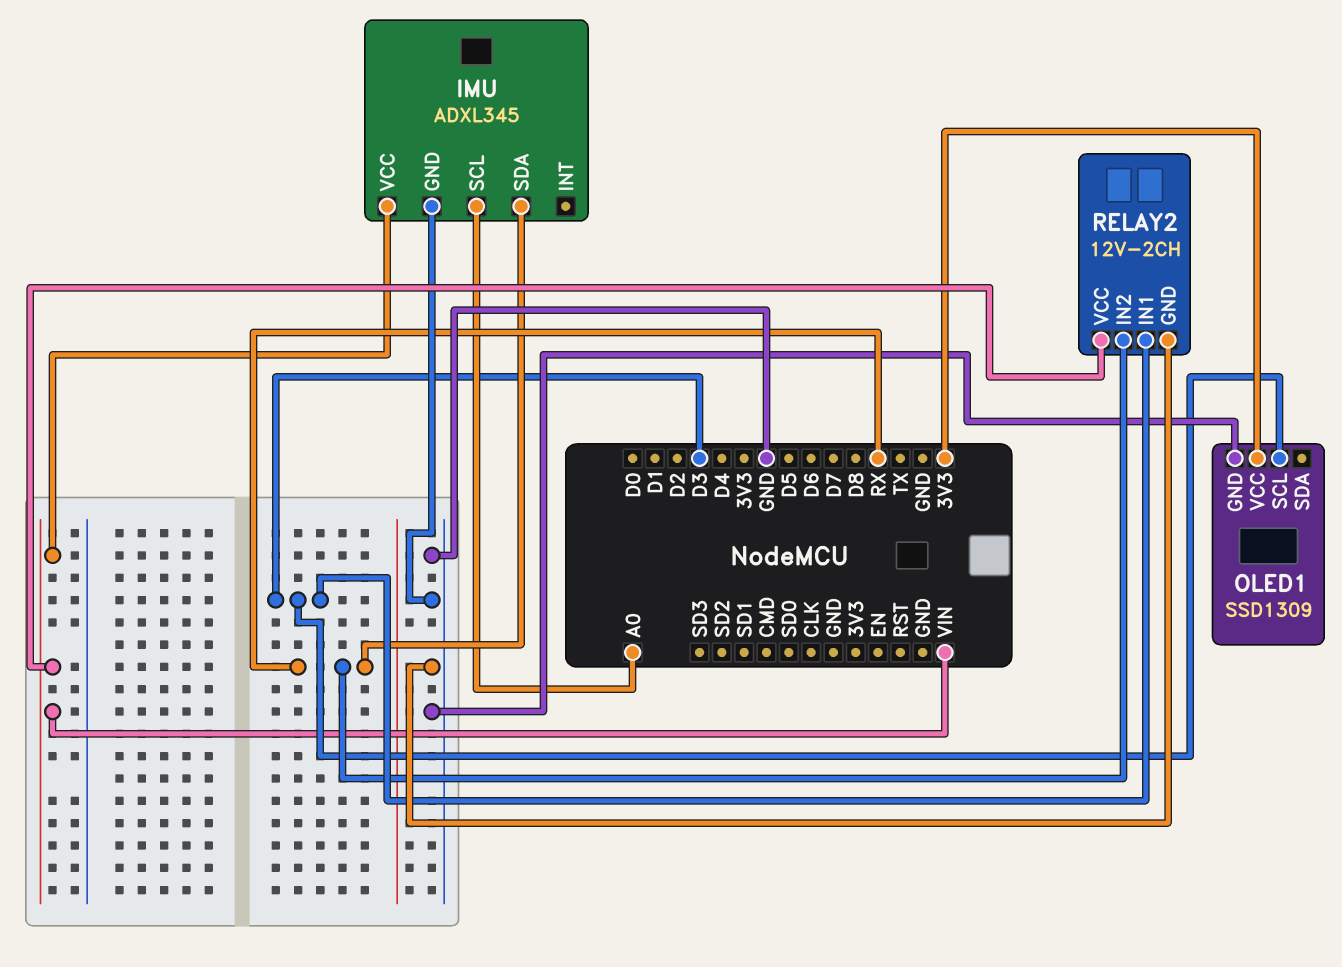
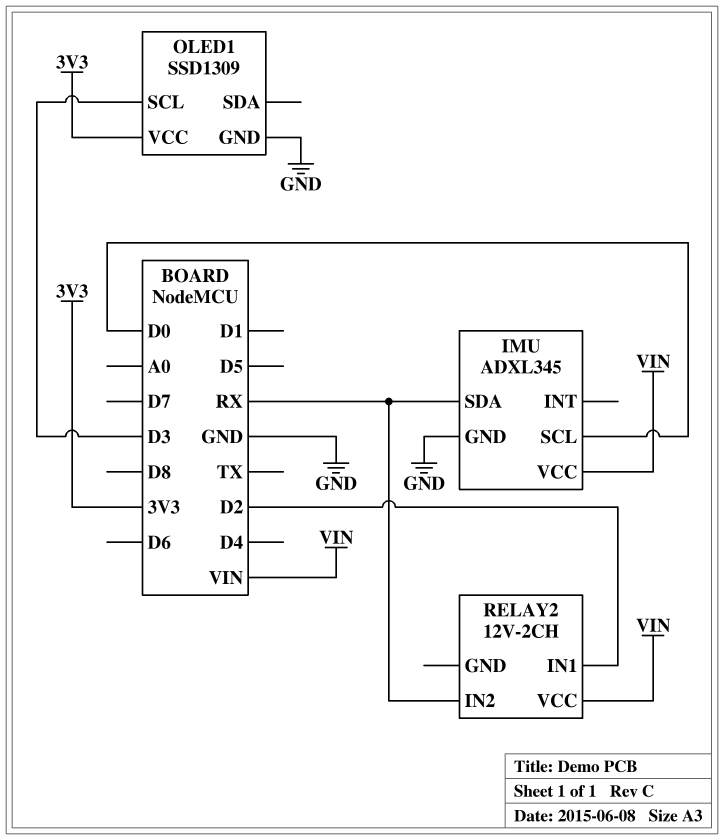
IMU pin SCL: A0 -> D0
RELAY2 pin GND: GND -> none
RELAY2 pin IN1: D3 -> D2

